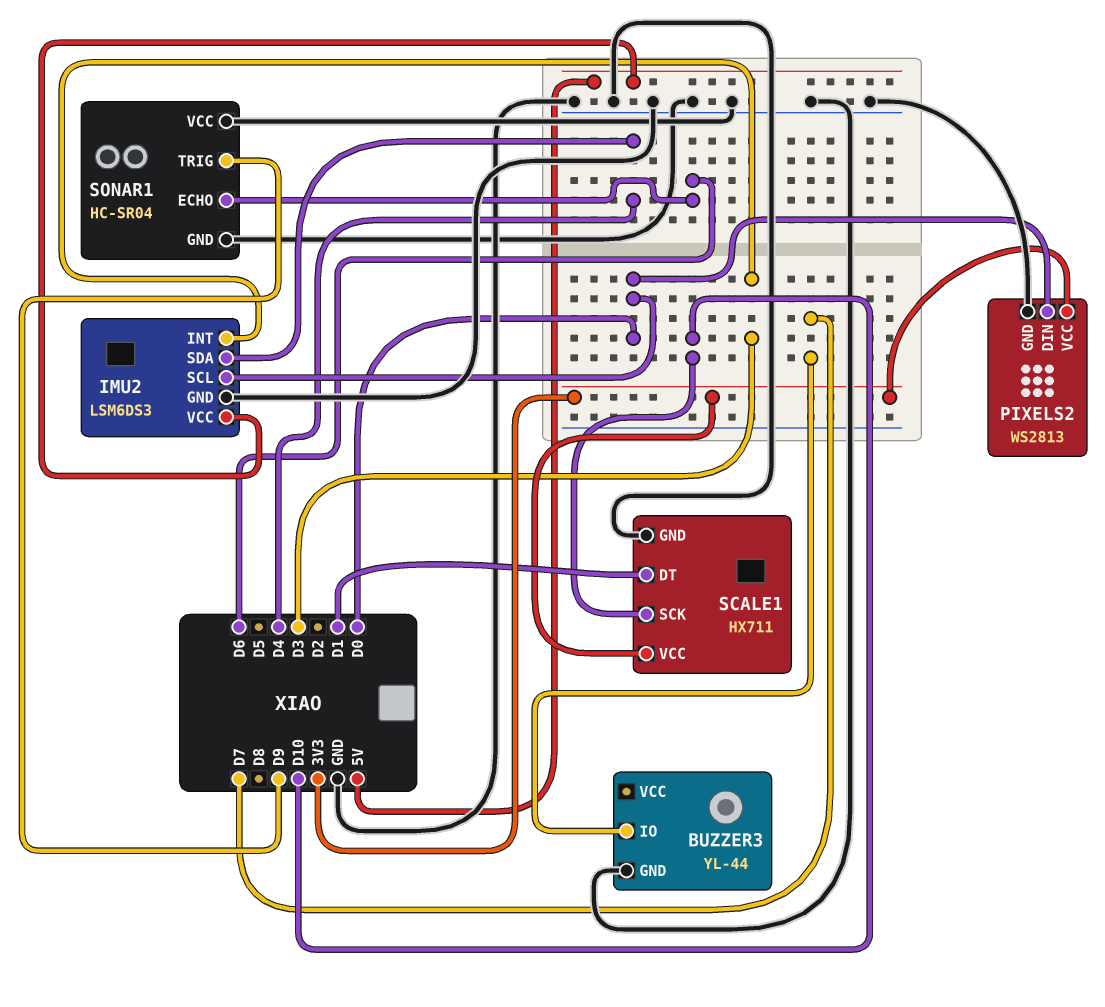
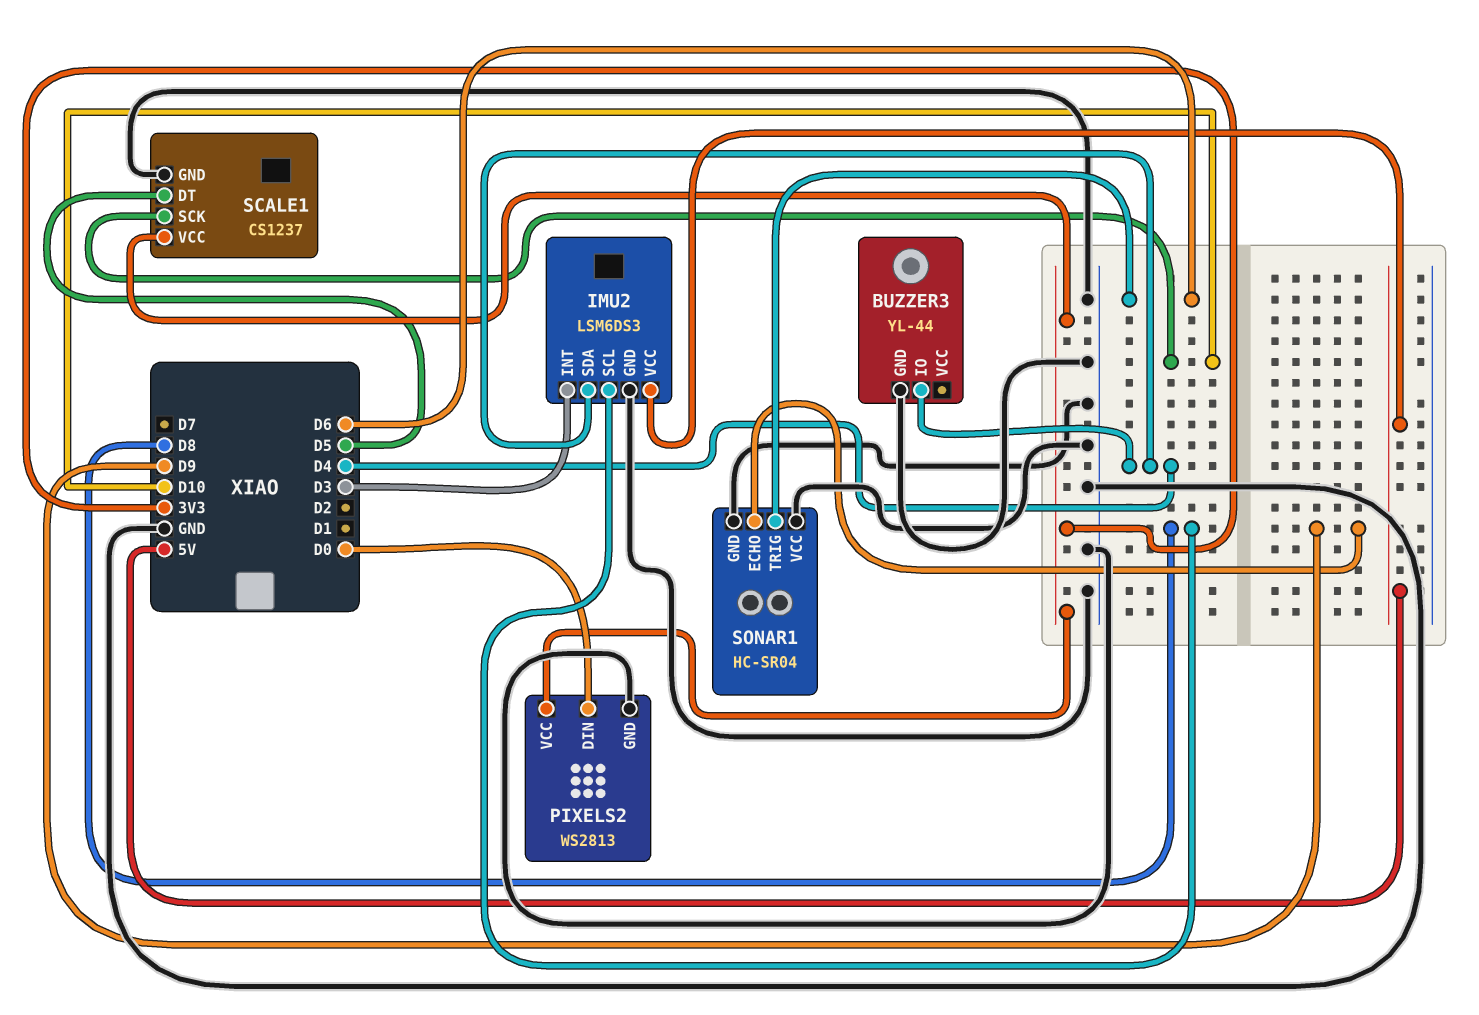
BUZZER3 pin IO: D7 -> D4
IMU2 pin SCL: D0 -> D8
SCALE1: HX711 -> CS1237
SCALE1 pin DT: D1 -> D5
SONAR1 pin ECHO: D6 -> D9
SONAR1 pin TRIG: D9 -> D6

